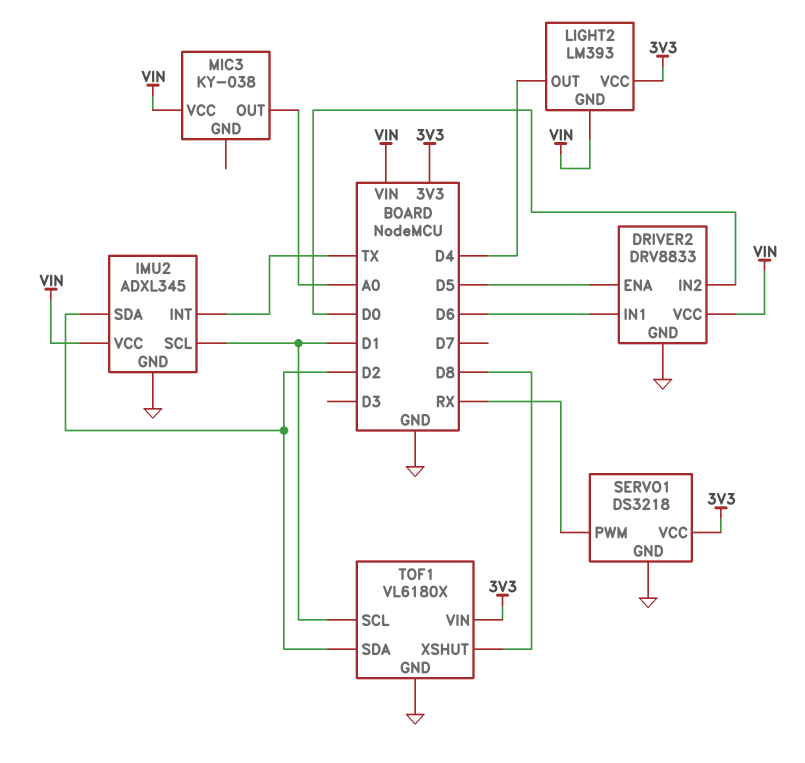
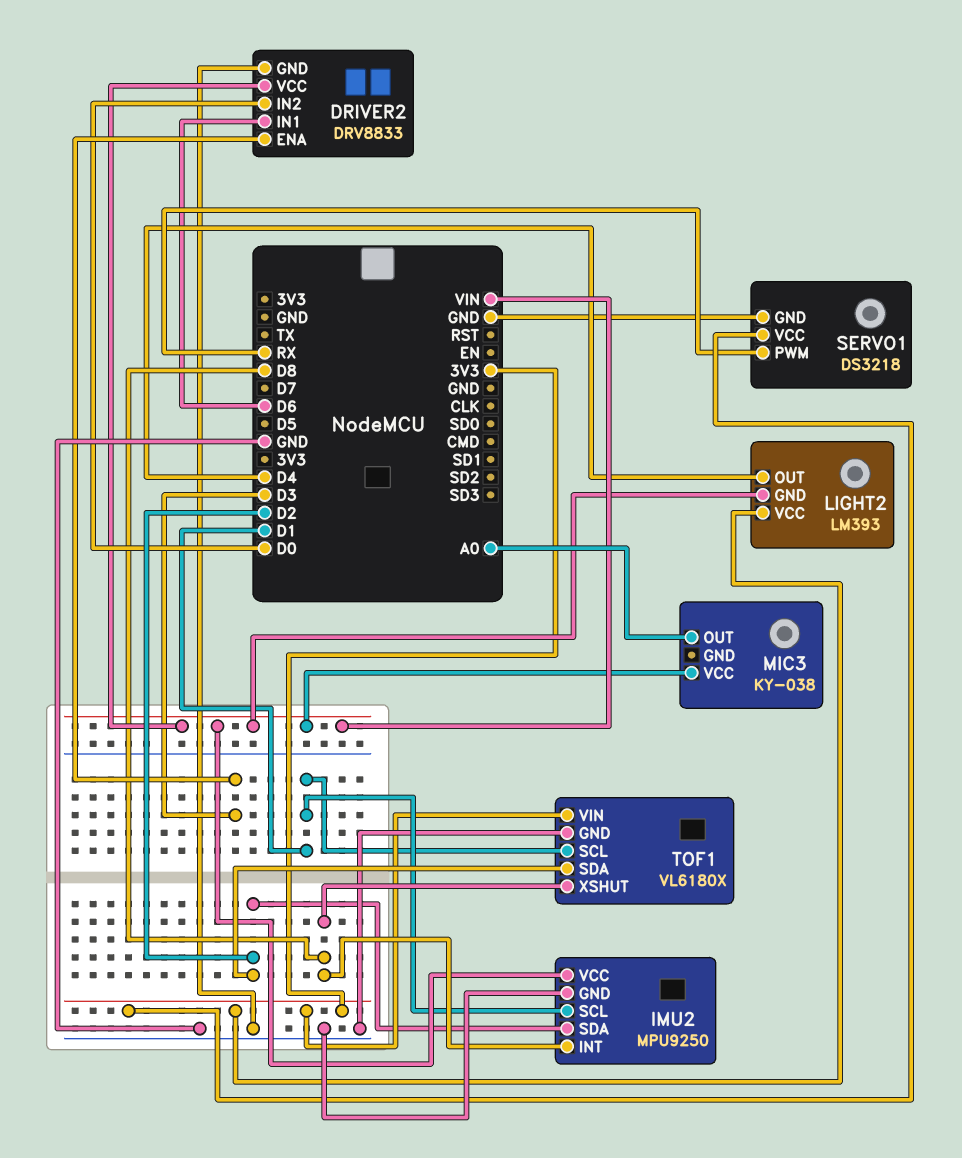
DRIVER2 pin ENA: D5 -> D3
IMU2: ADXL345 -> MPU9250
IMU2 pin INT: TX -> D8

